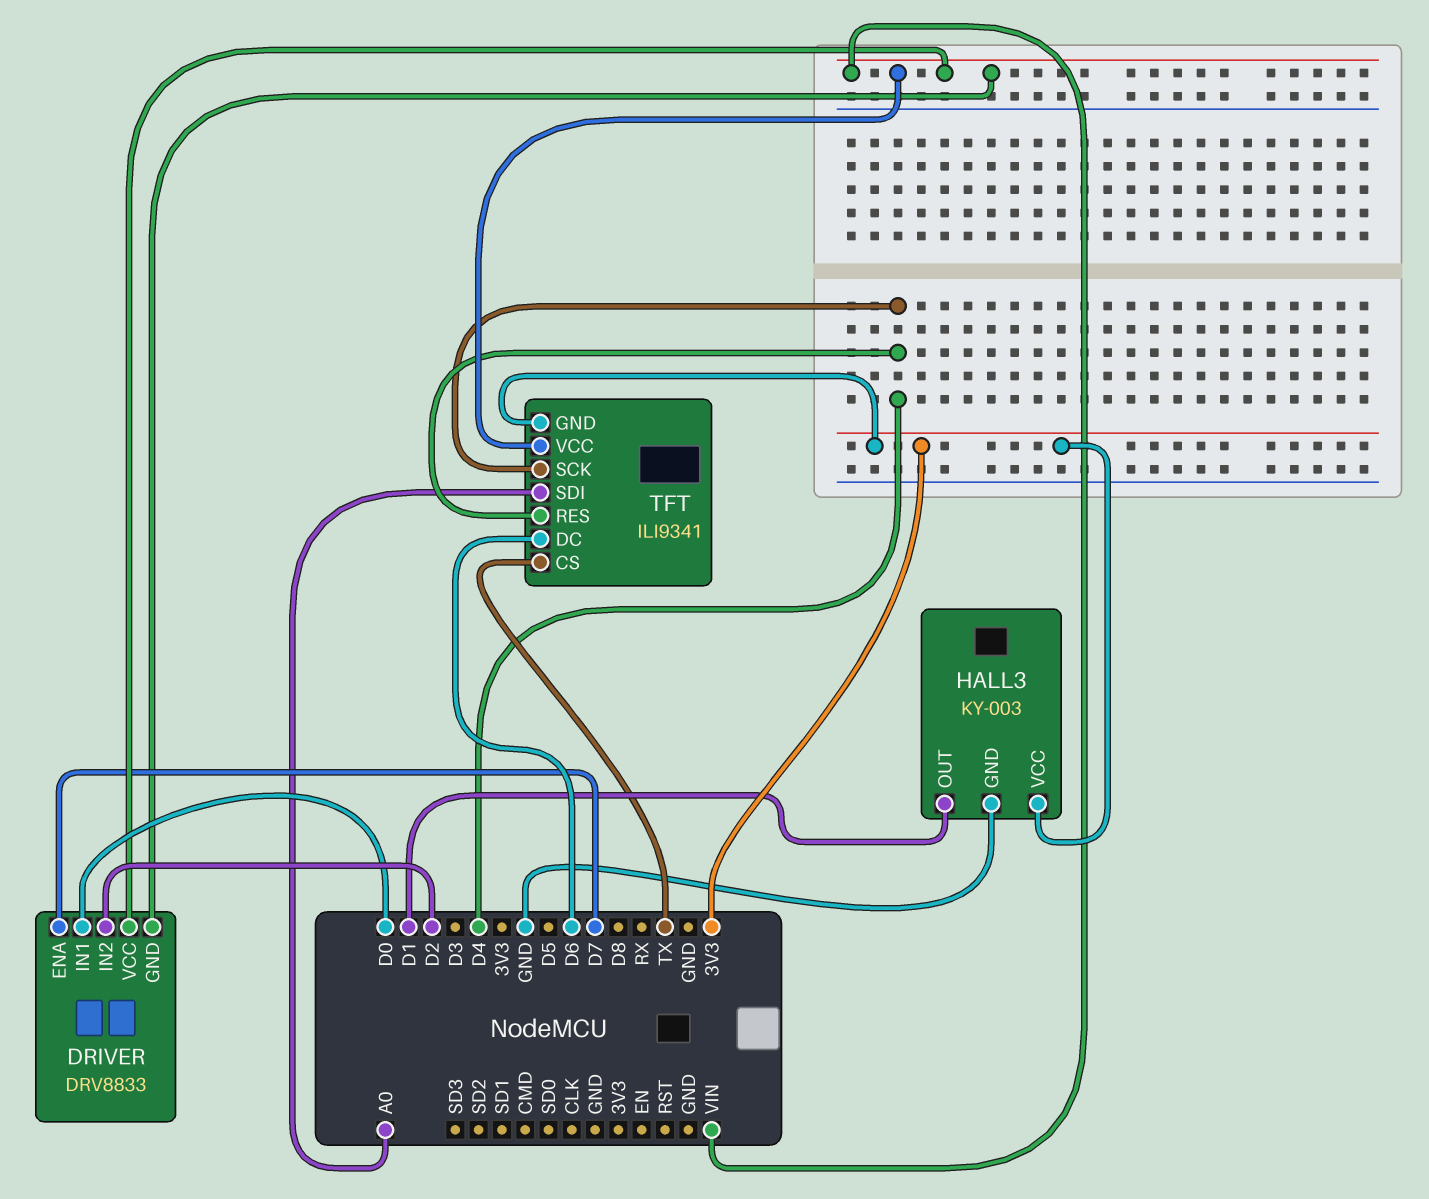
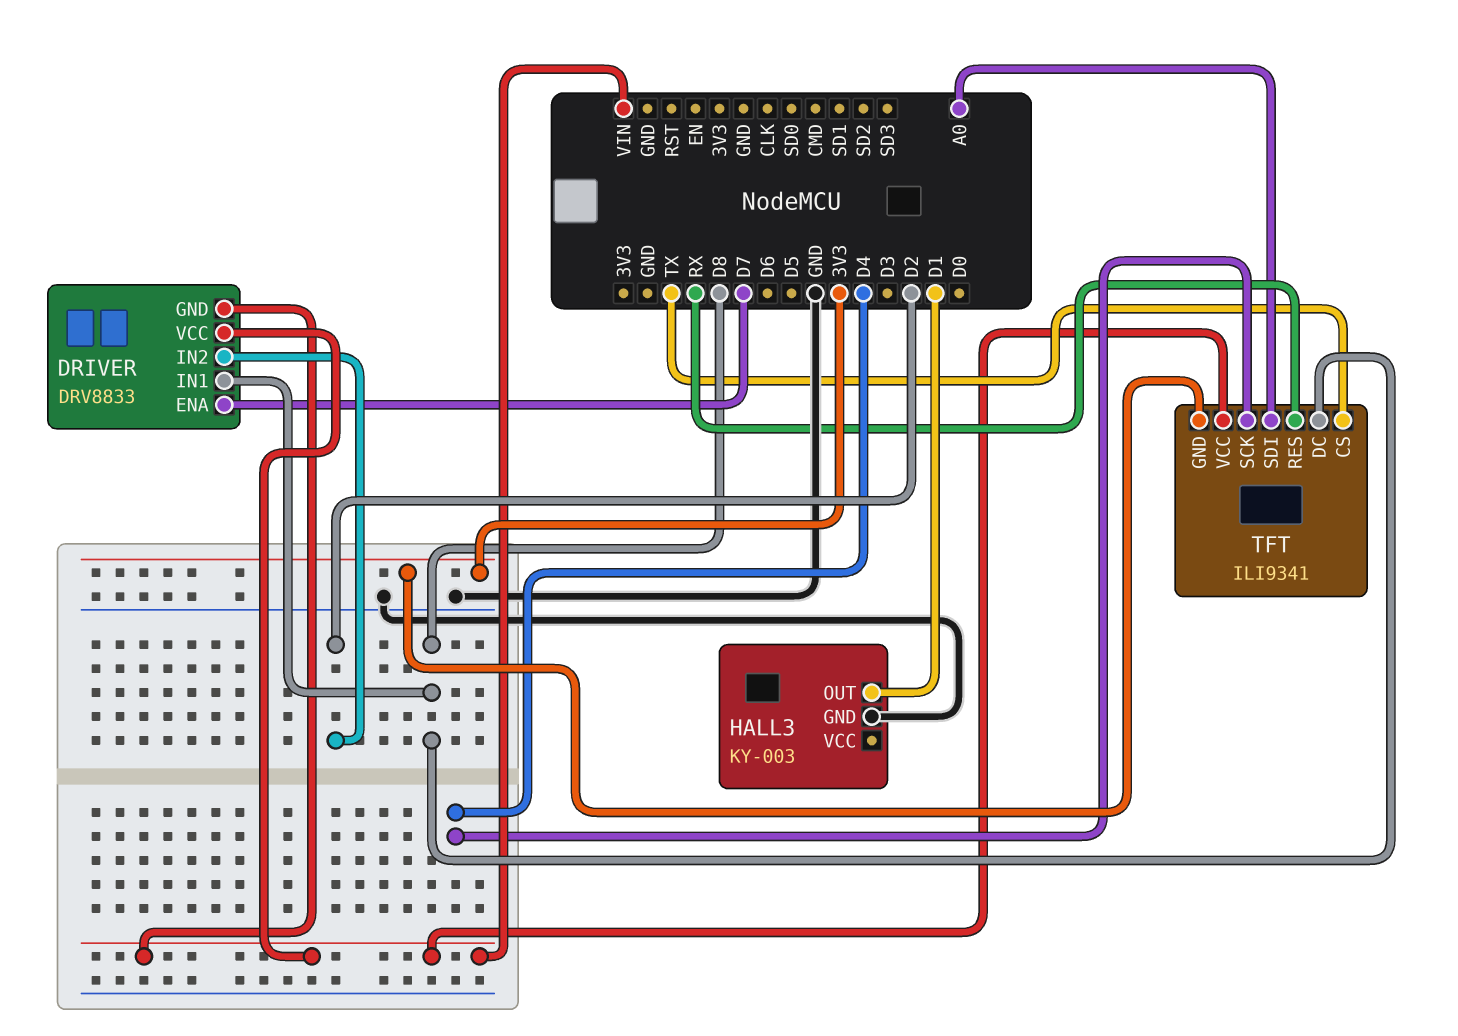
DRIVER pin IN1: D0 -> D8
HALL3 pin VCC: 3V3 -> none
TFT pin DC: D6 -> D8
TFT pin RES: D4 -> RX

